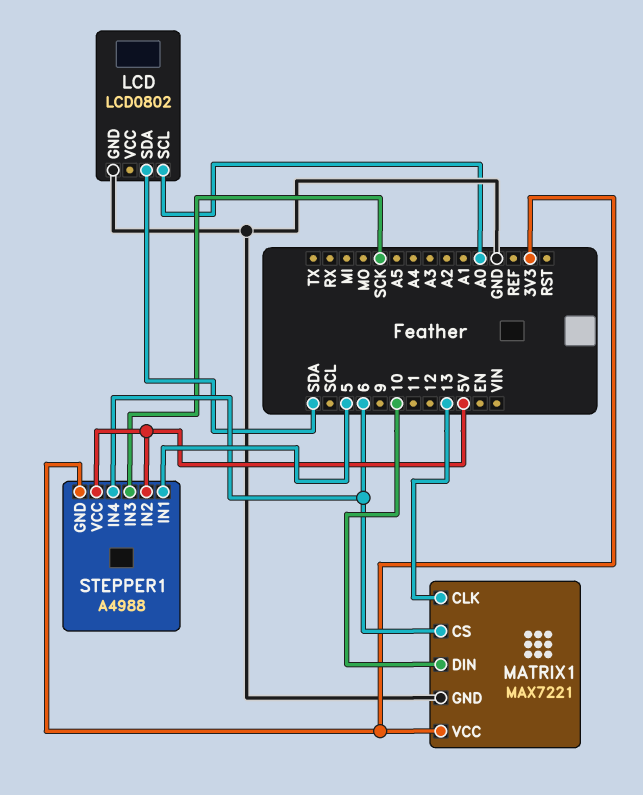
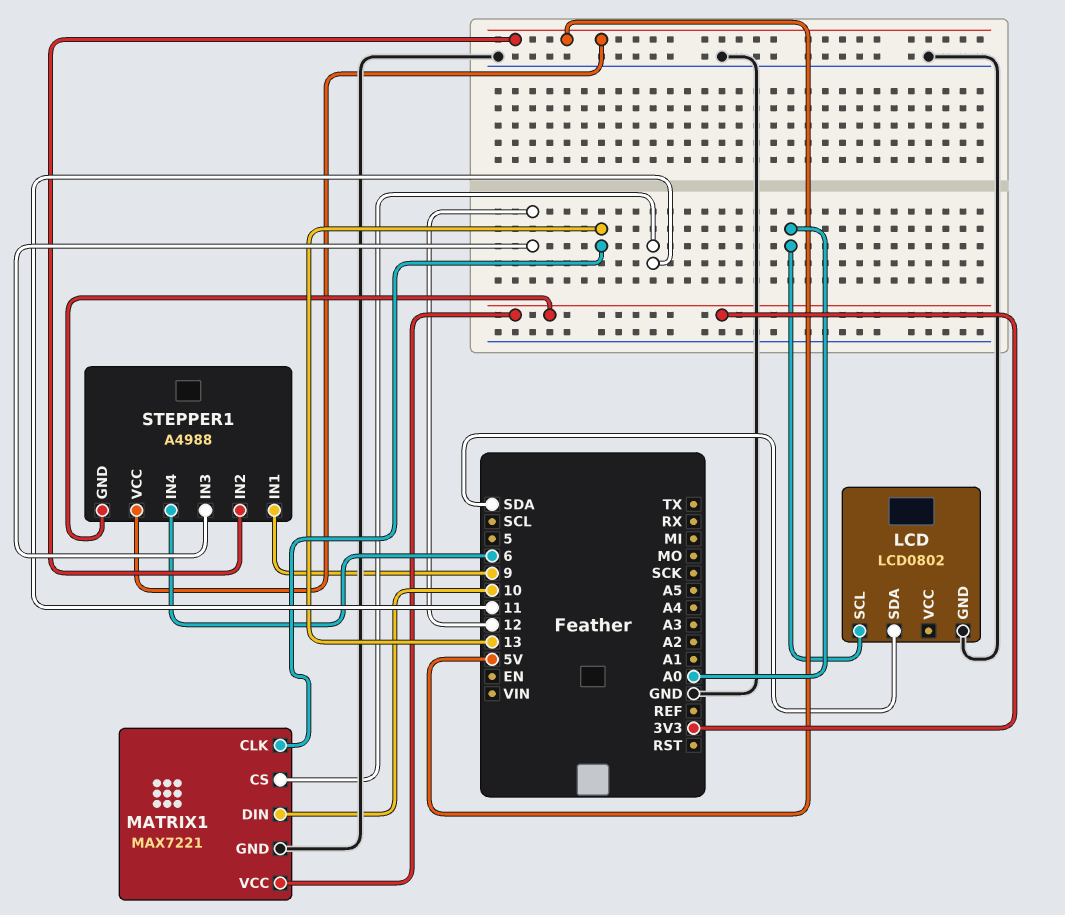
MATRIX1 pin CS: 6 -> 11
STEPPER1 pin IN1: 5 -> 9
STEPPER1 pin IN3: SCK -> 12

